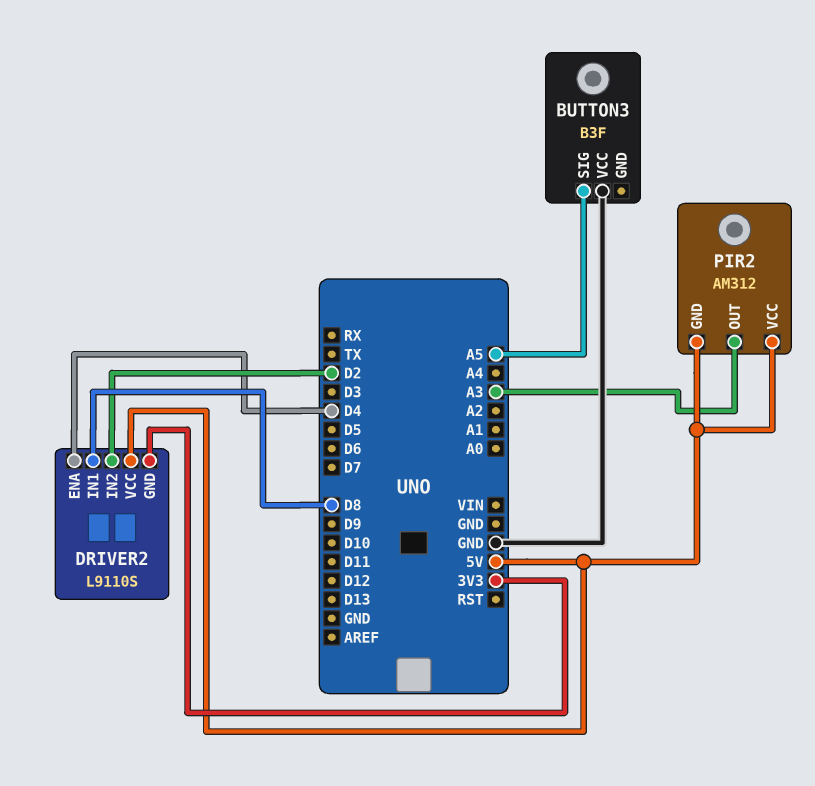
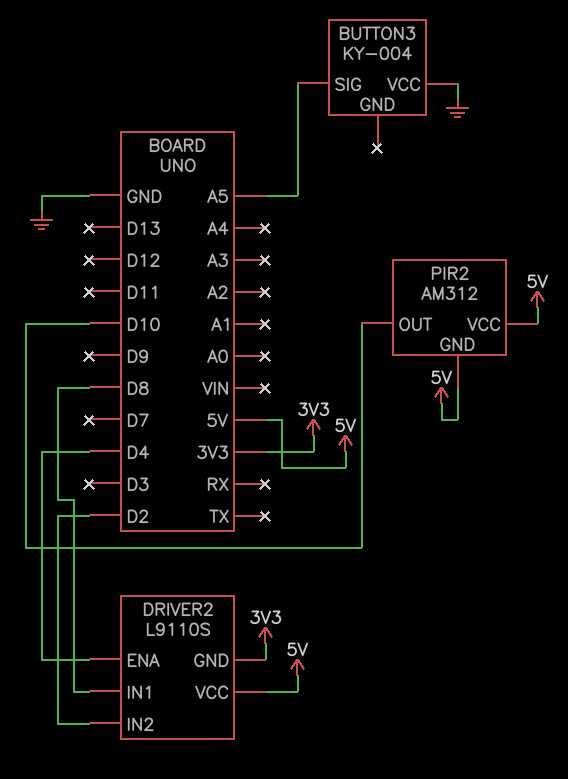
BUTTON3: B3F -> KY-004
PIR2 pin OUT: A3 -> D10

